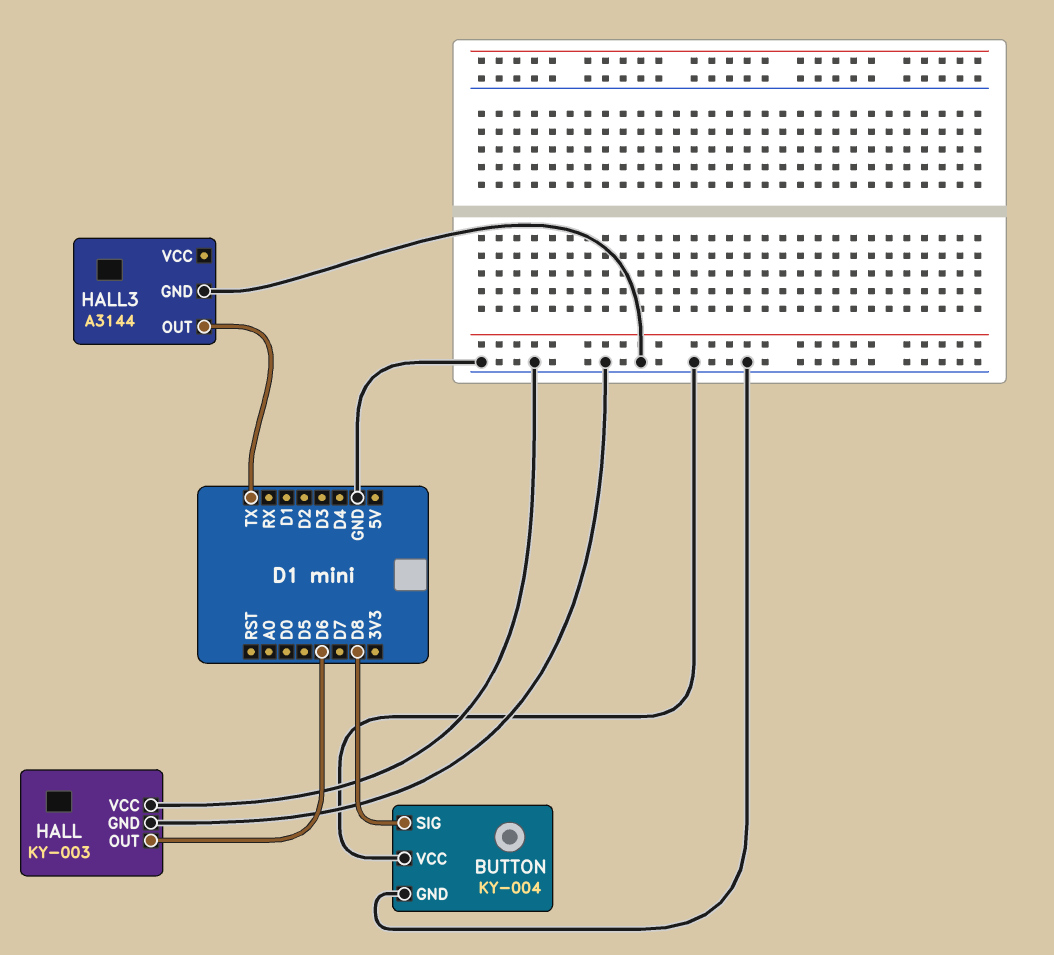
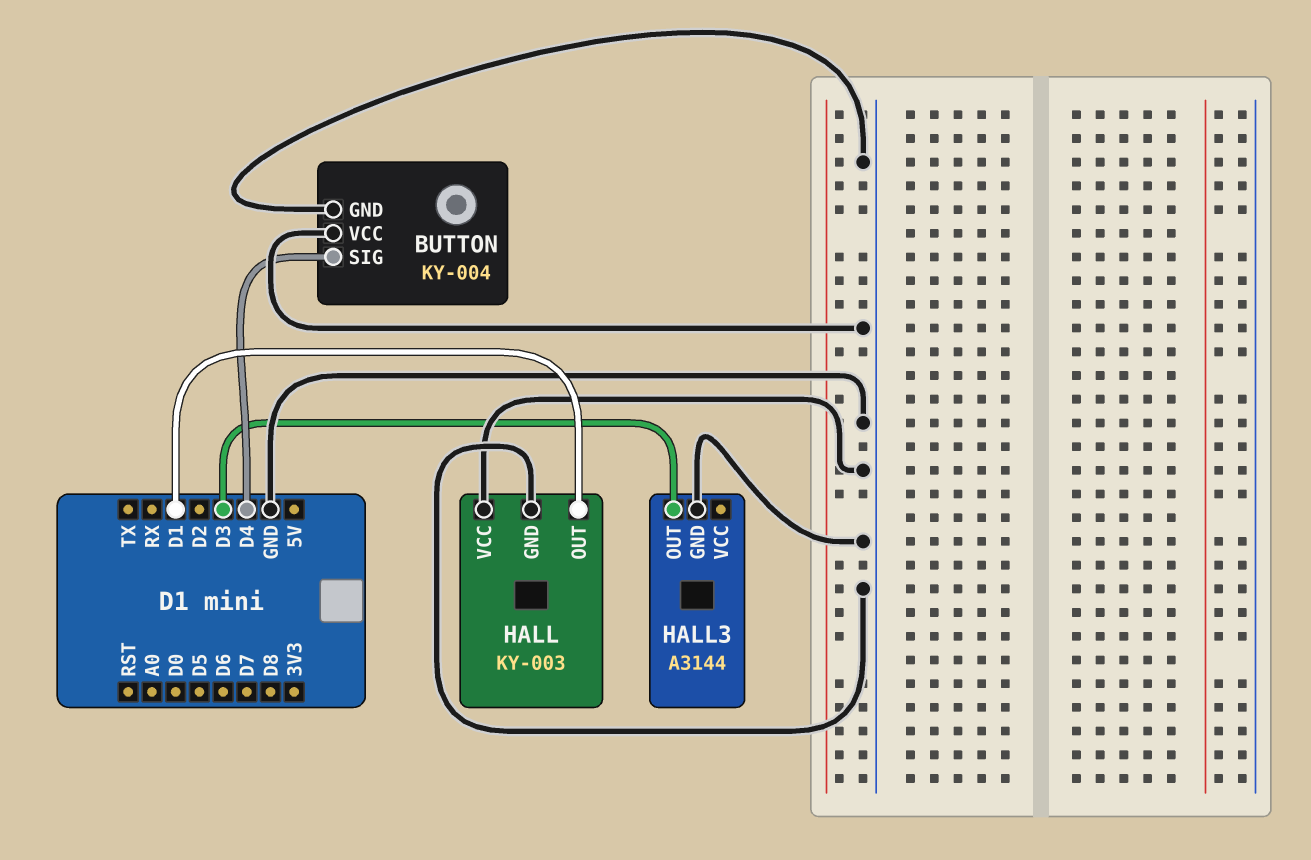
BUTTON pin SIG: D8 -> D4
HALL pin OUT: D6 -> D1
HALL3 pin OUT: TX -> D3

